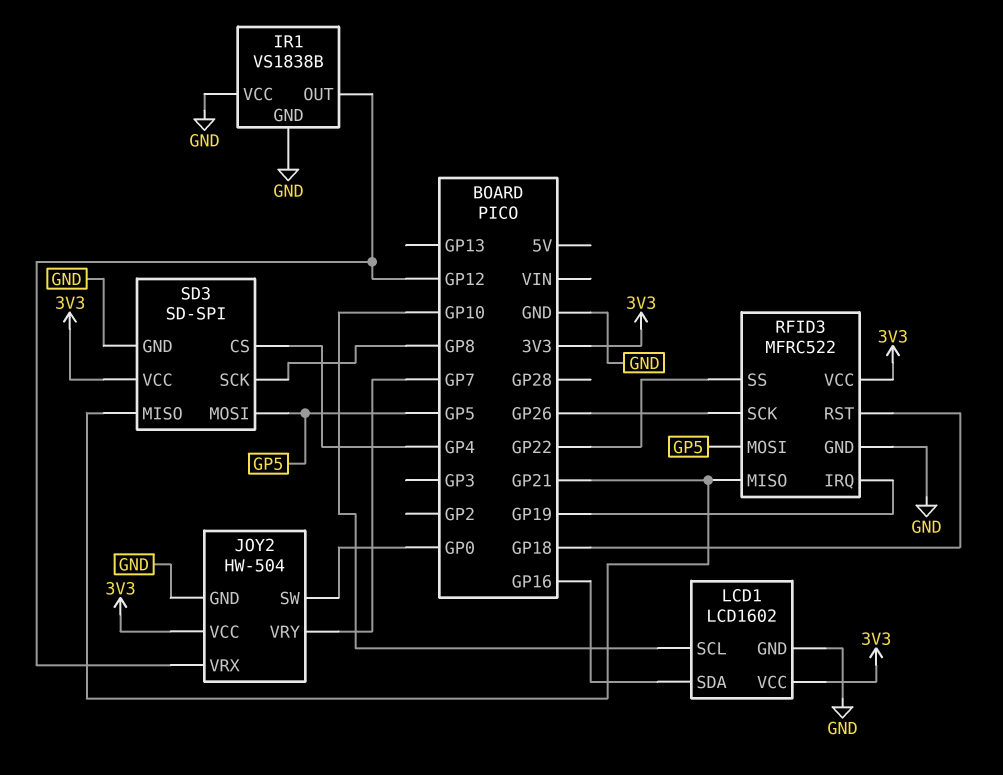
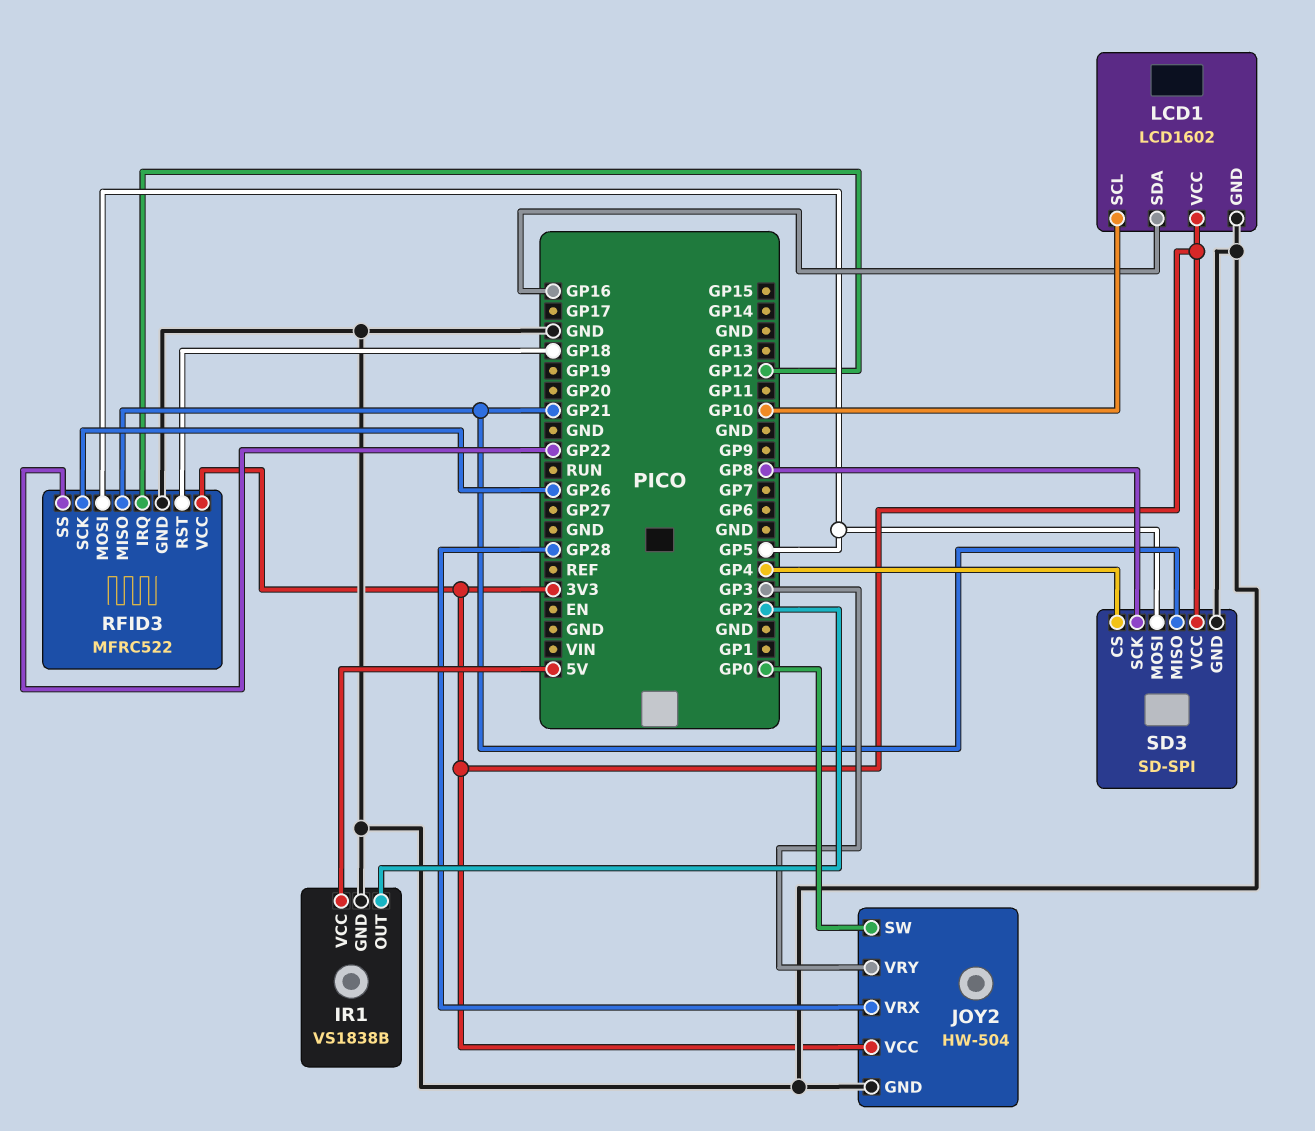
IR1 pin OUT: GP12 -> GP2
IR1 pin VCC: GND -> 5V
JOY2 pin VRX: GP12 -> GP28
JOY2 pin VRY: GP7 -> GP3
RFID3 pin IRQ: GP19 -> GP12

